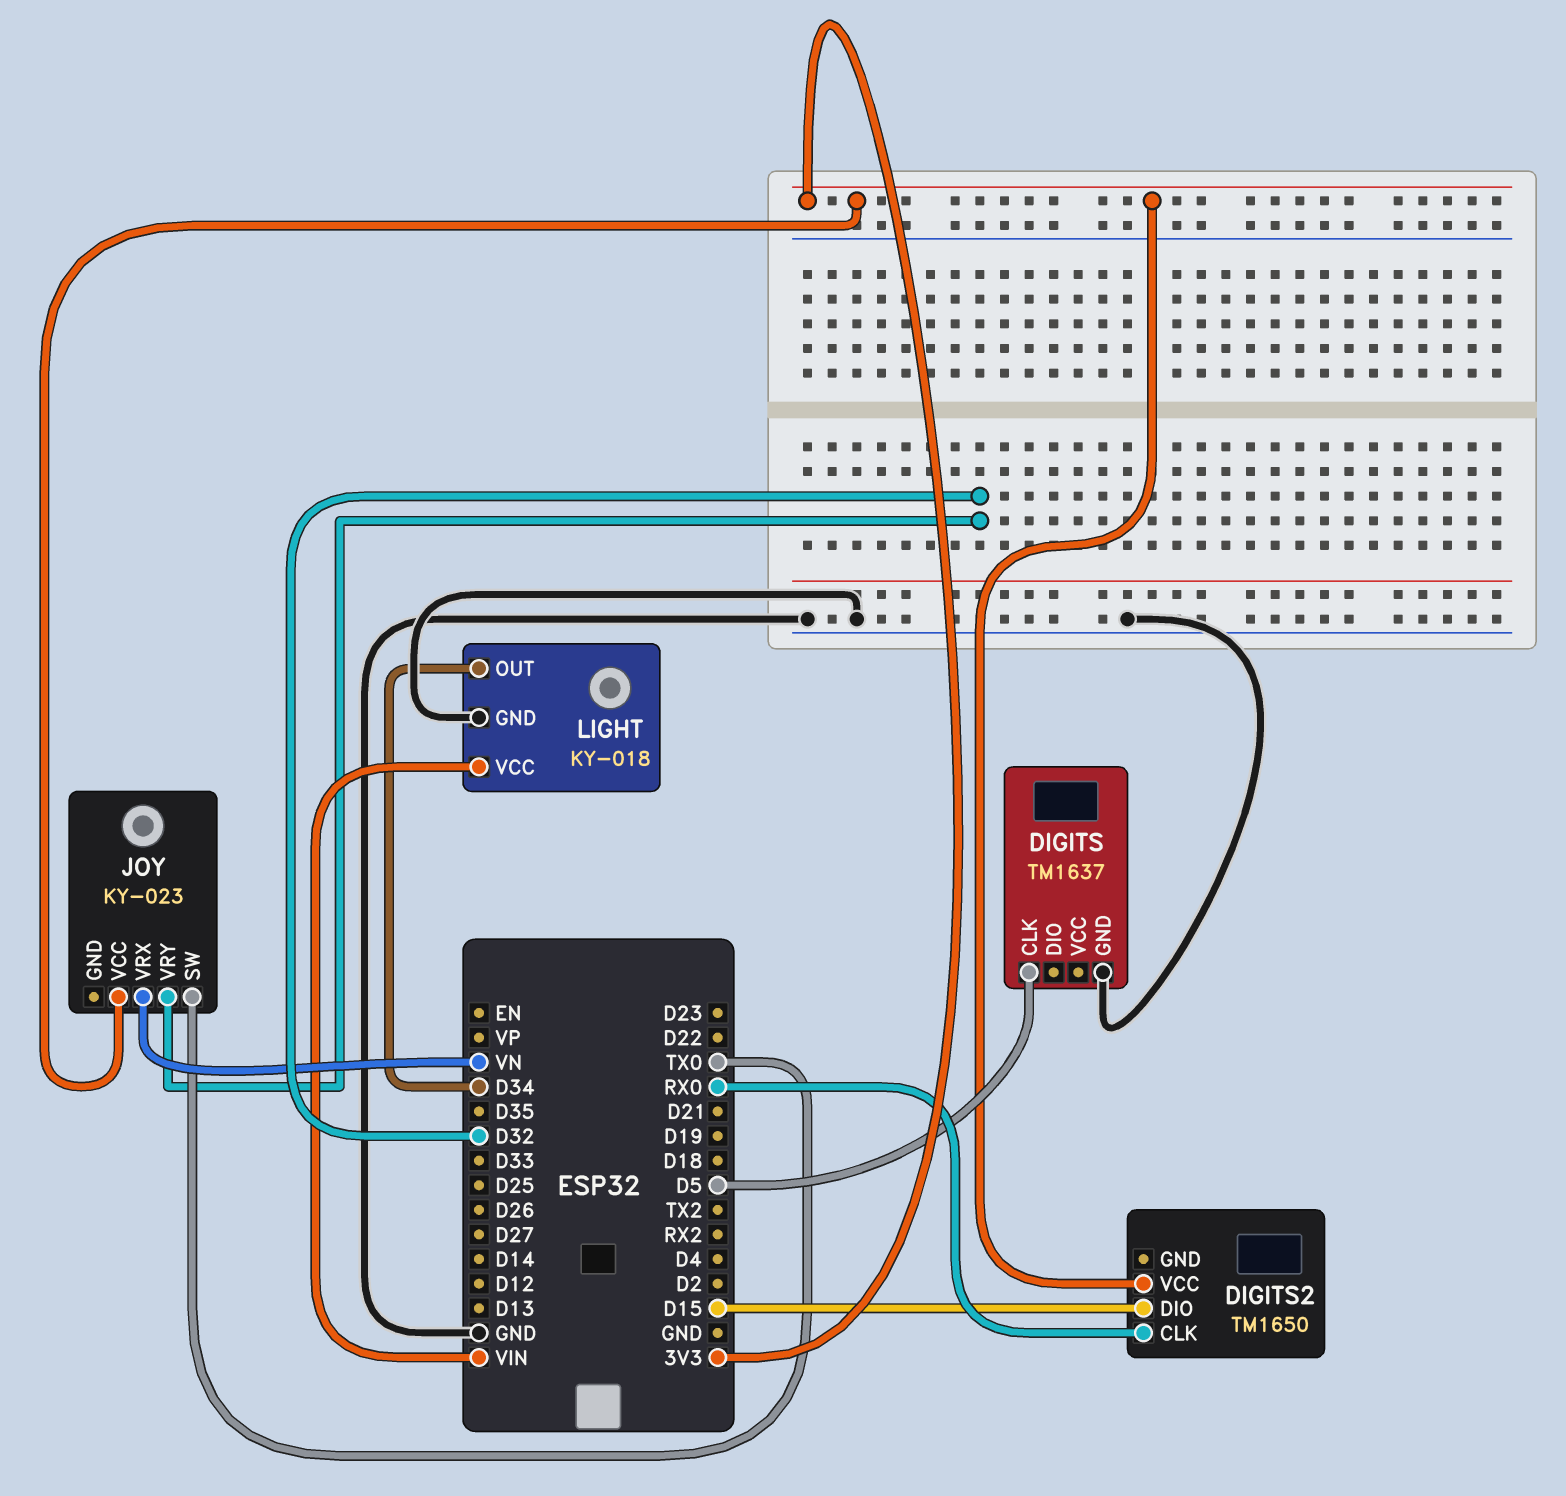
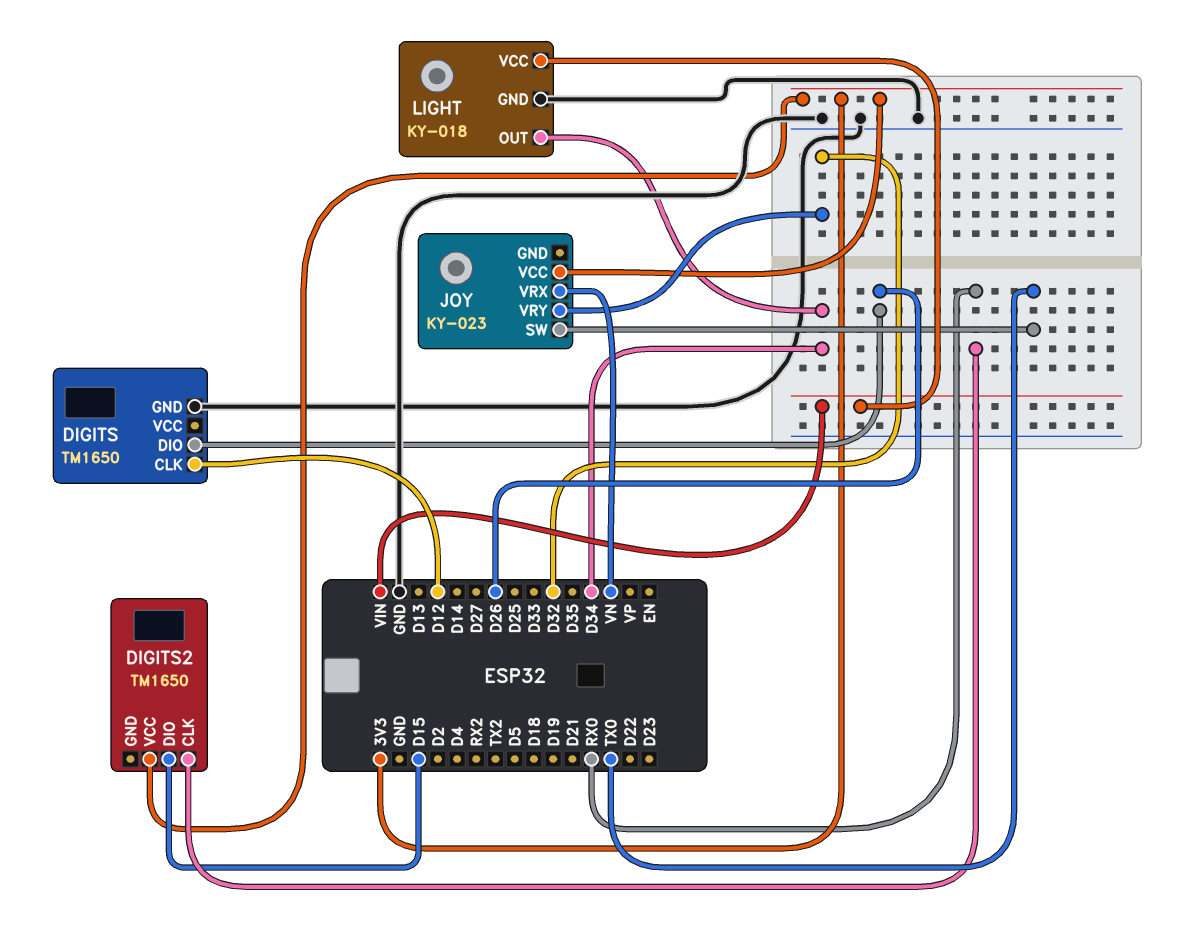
DIGITS: TM1637 -> TM1650
DIGITS pin CLK: D5 -> D12
DIGITS pin DIO: none -> D26

